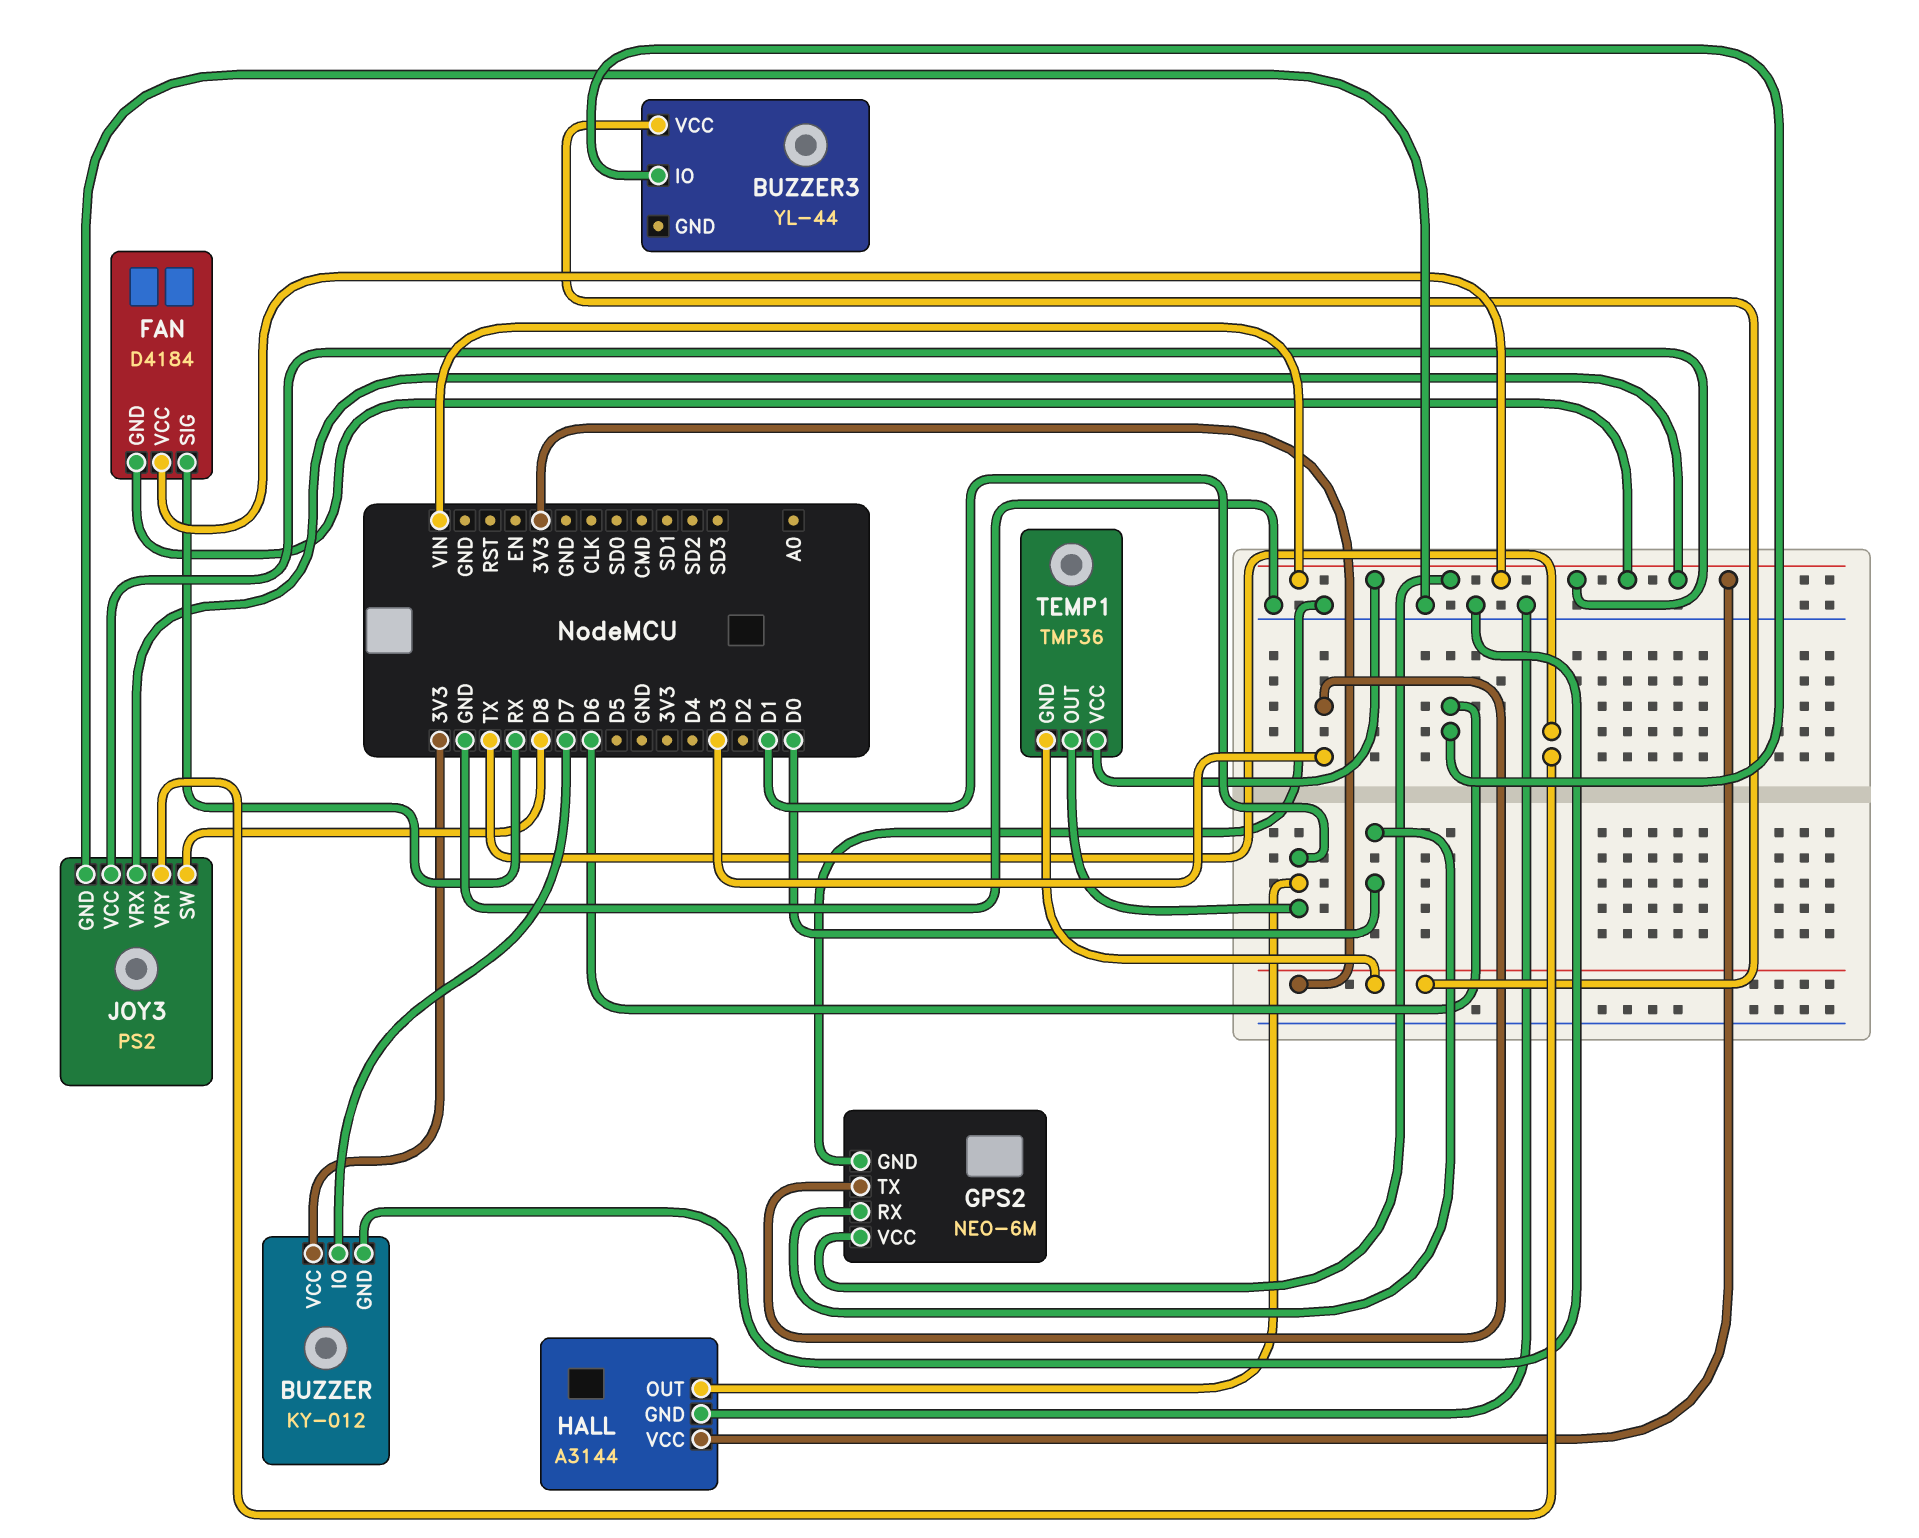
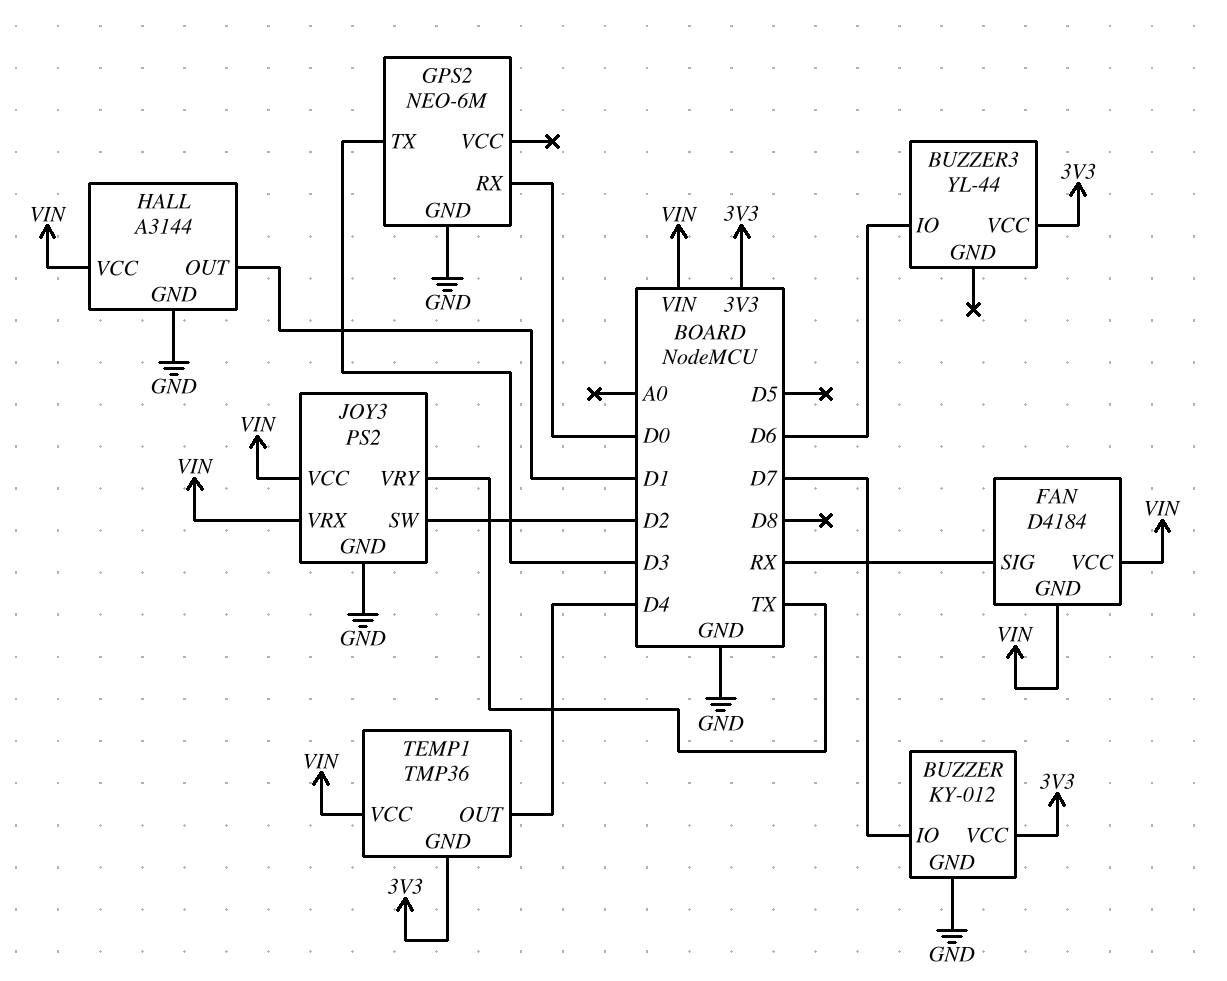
GPS2 pin VCC: VIN -> none
JOY3 pin SW: D8 -> D2
TEMP1 pin OUT: D1 -> D4

